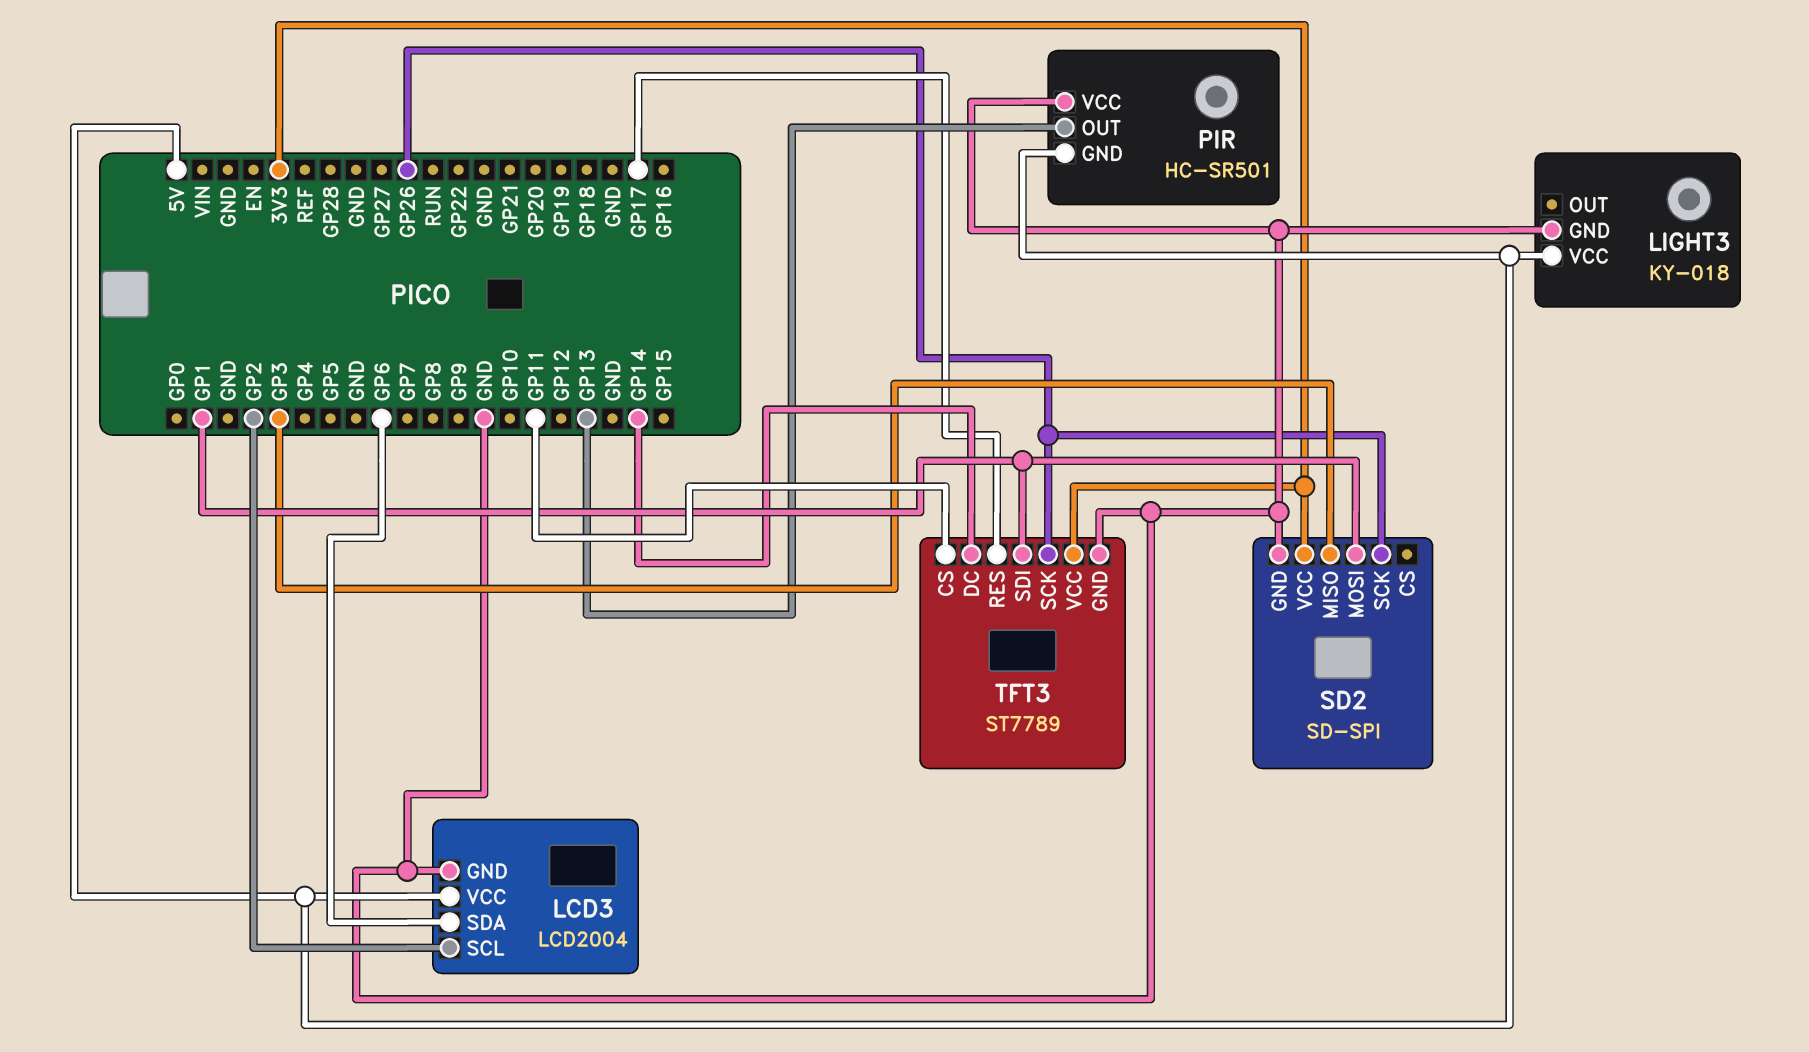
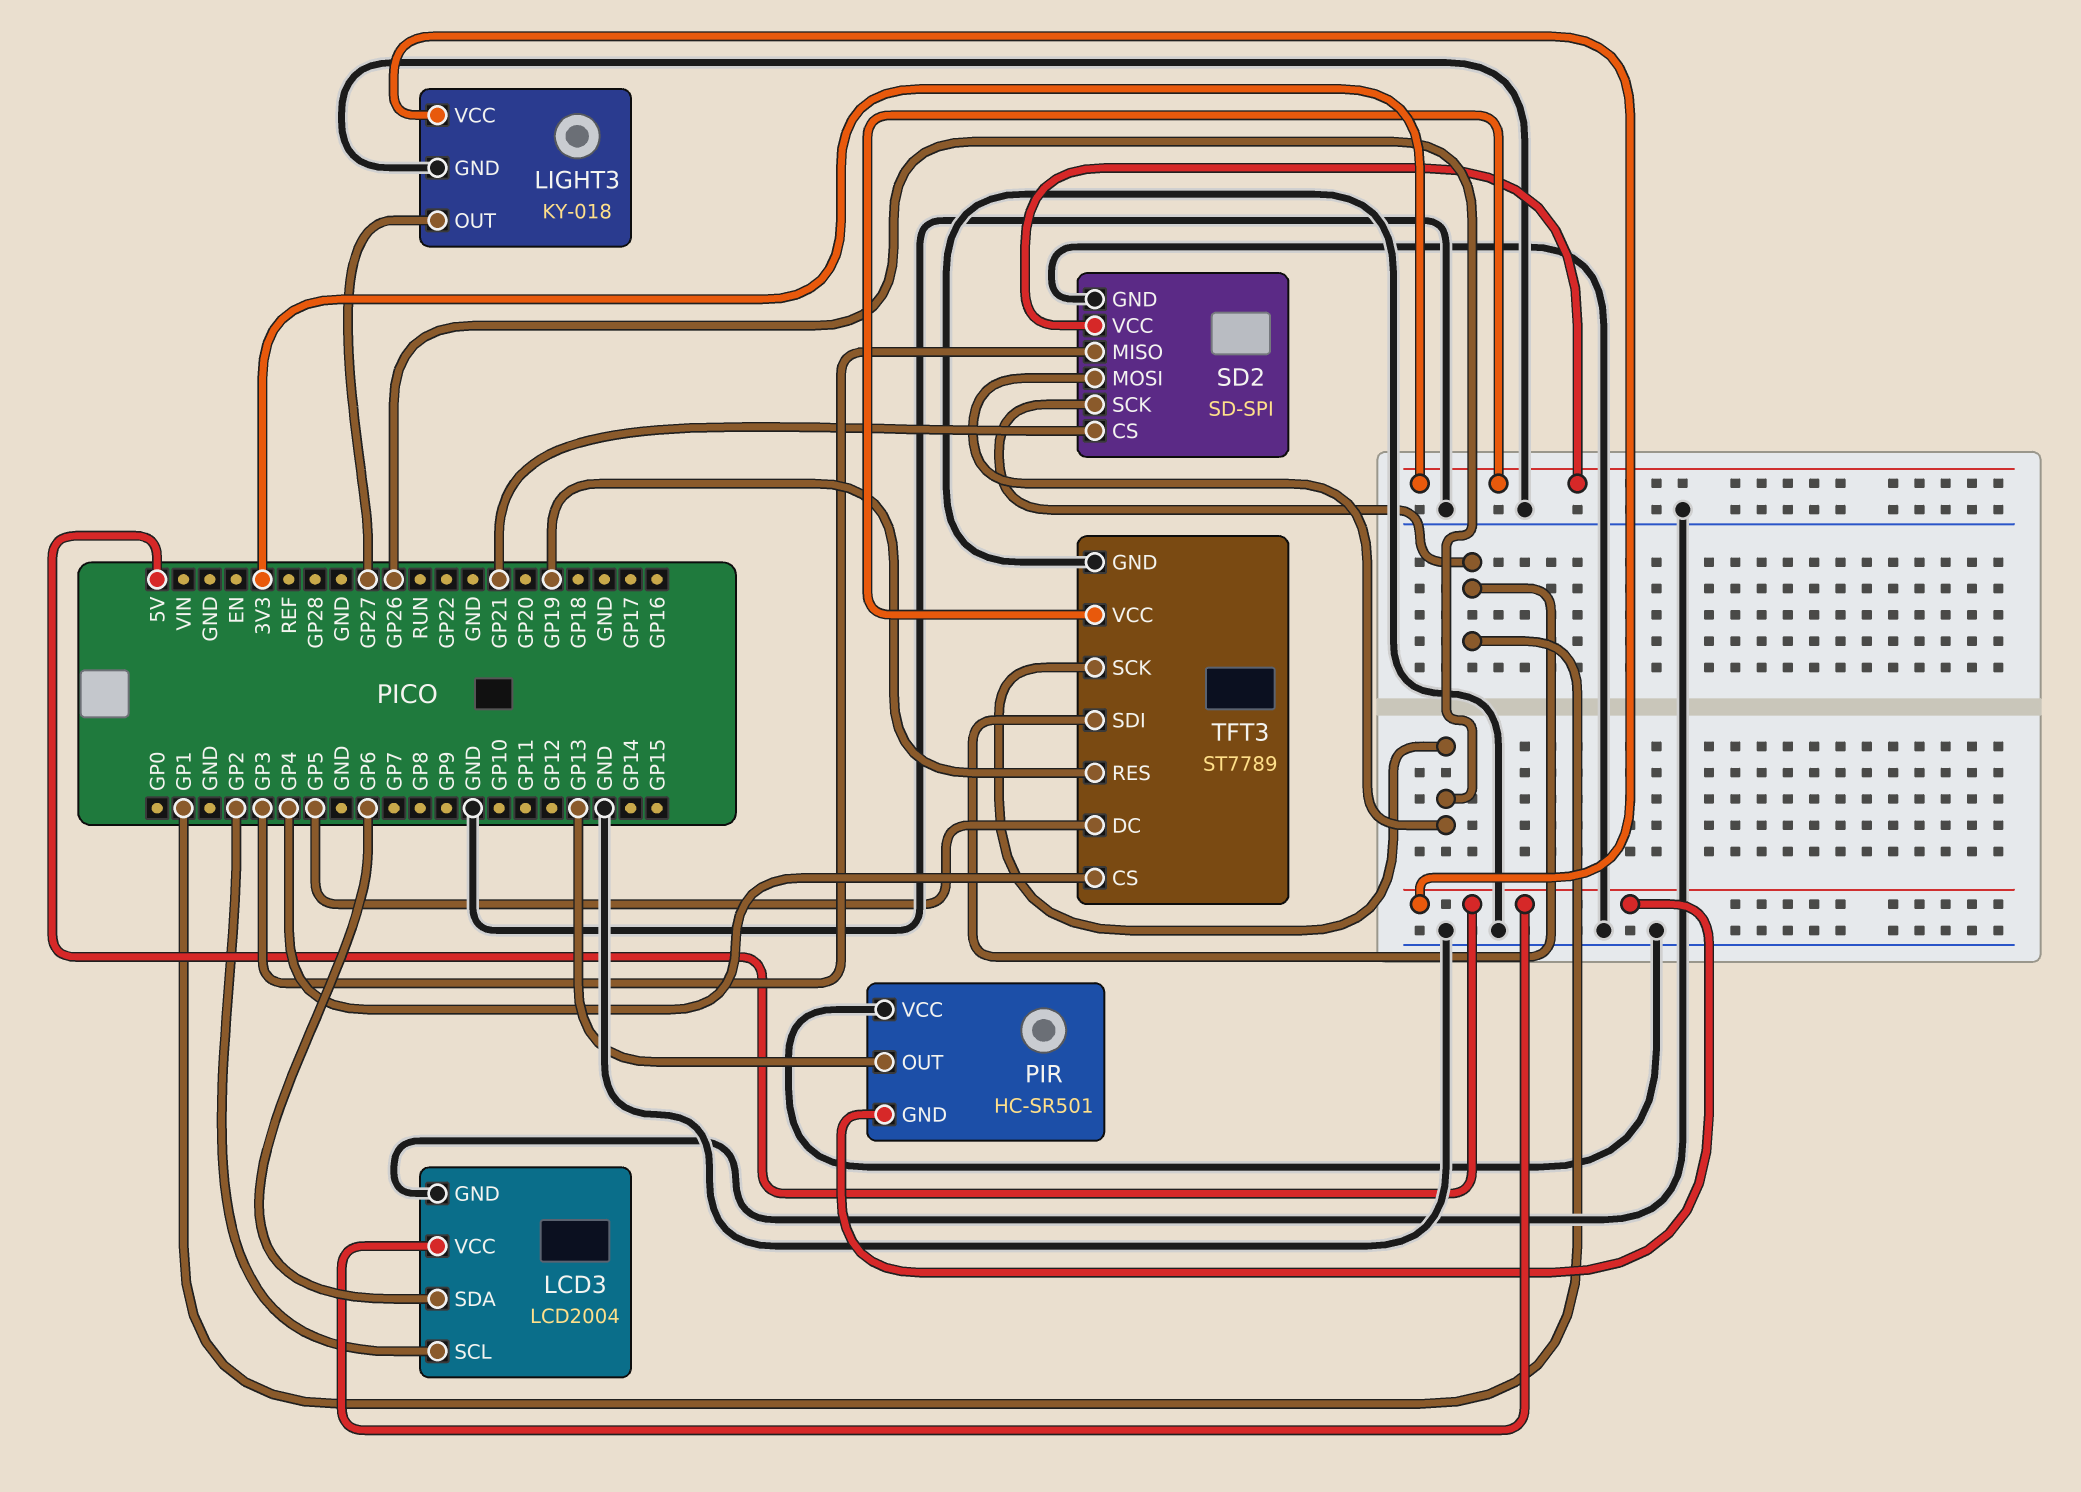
LIGHT3 pin OUT: none -> GP27
SD2 pin CS: none -> GP21
SD2 pin MOSI: GP1 -> GP26
SD2 pin SCK: GP26 -> GP1
TFT3 pin CS: GP11 -> GP4
TFT3 pin DC: GP14 -> GP5
TFT3 pin RES: GP17 -> GP19

